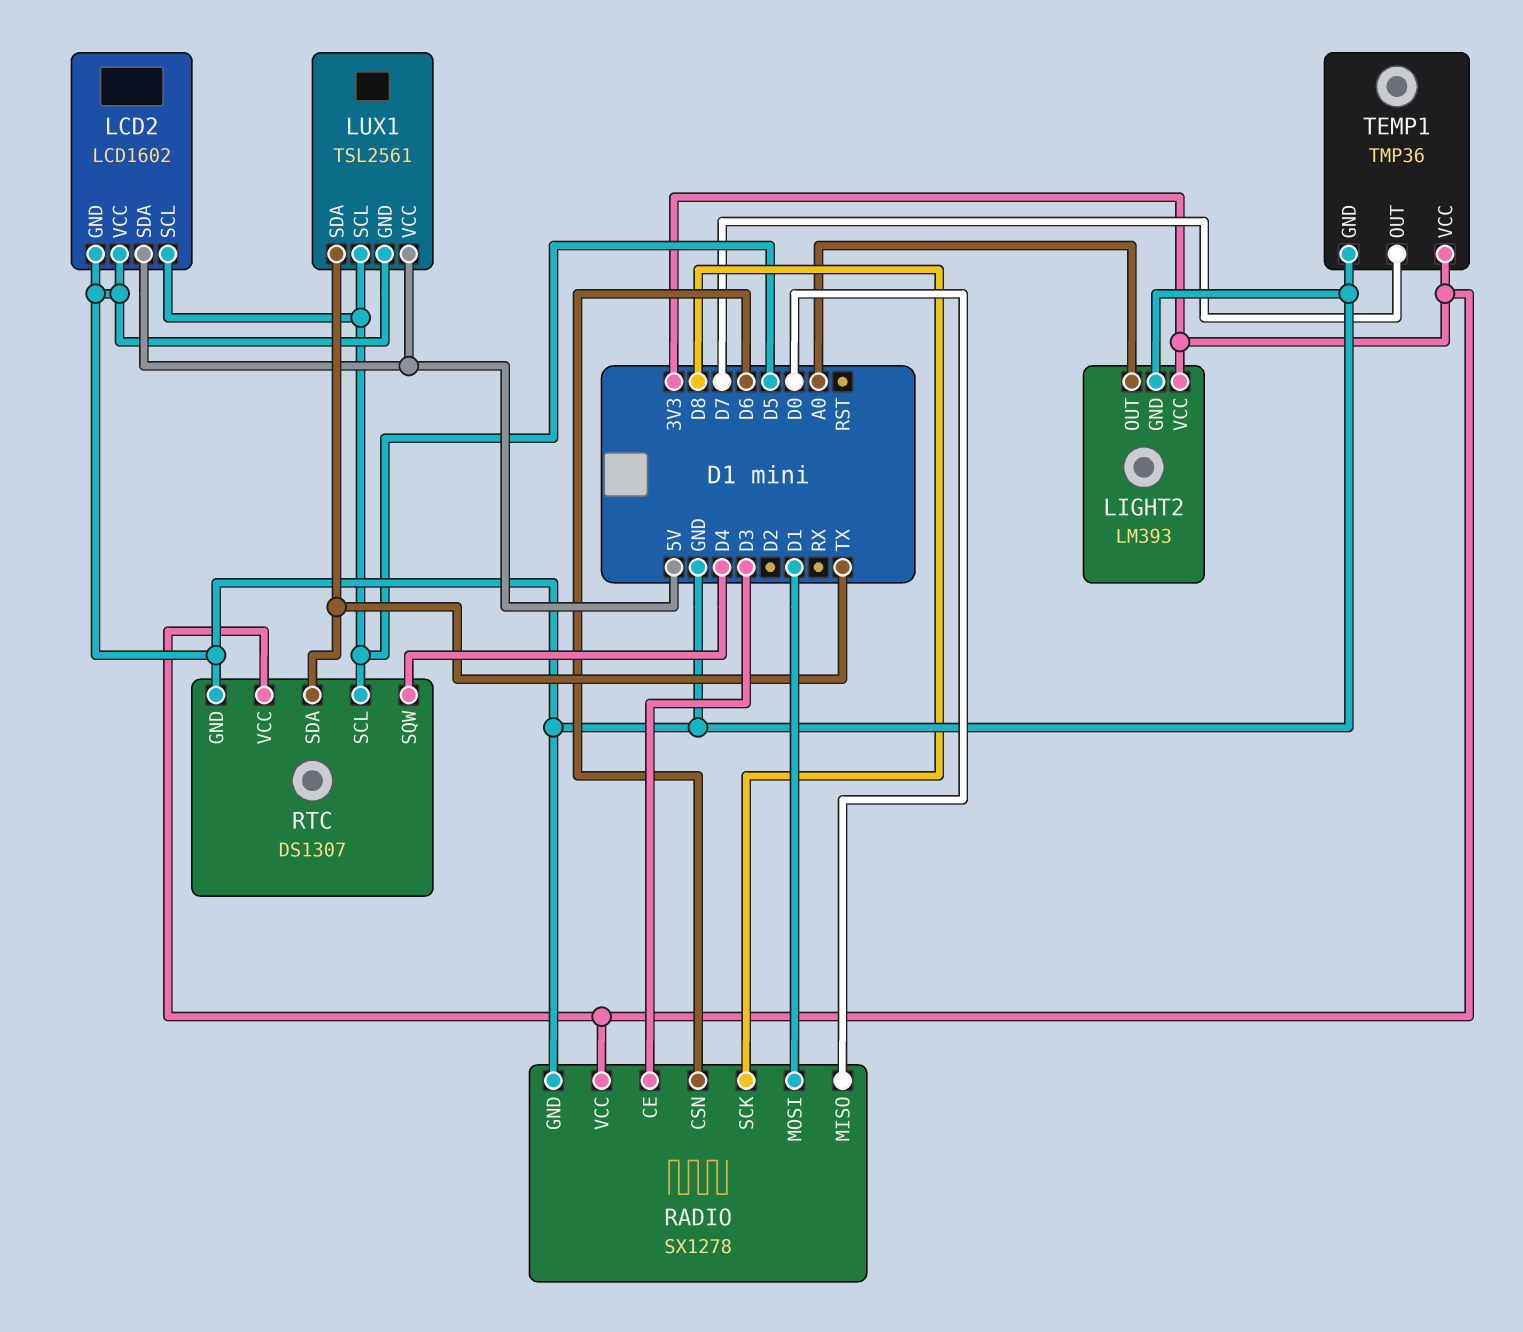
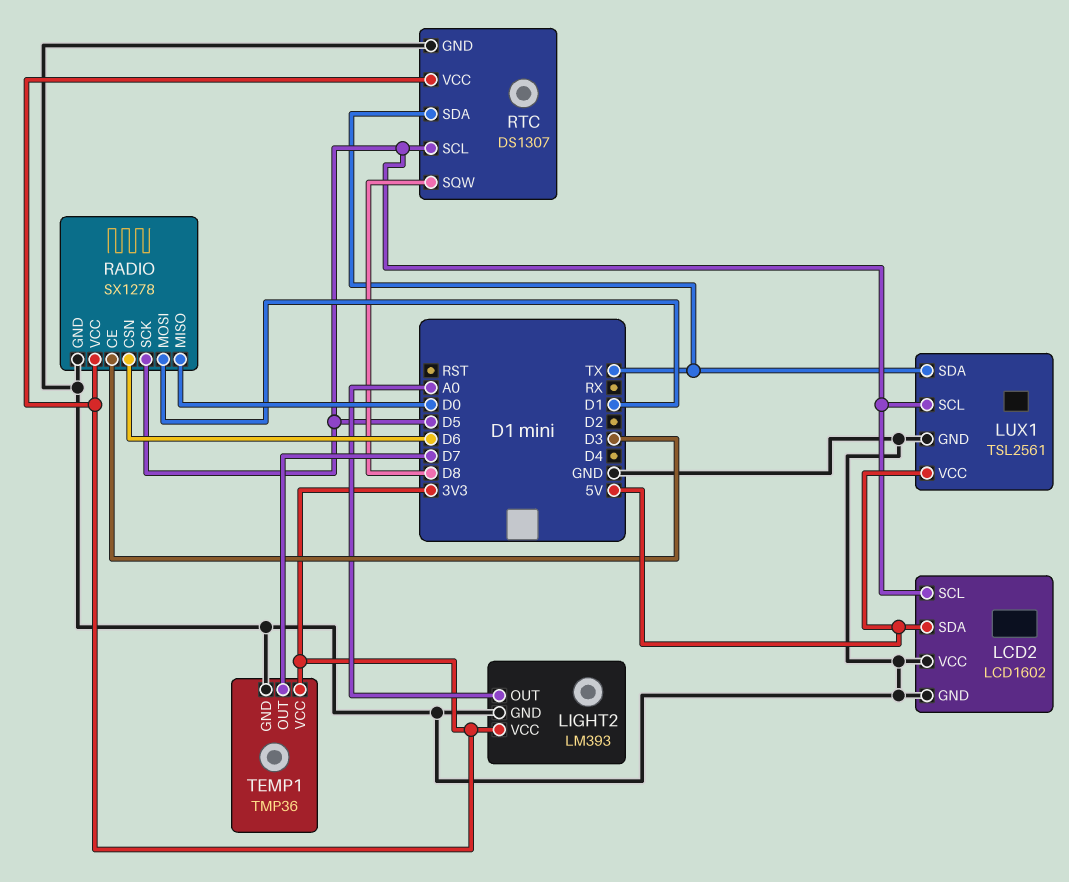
RADIO pin SCK: D8 -> D5
RTC pin SQW: D4 -> D8

